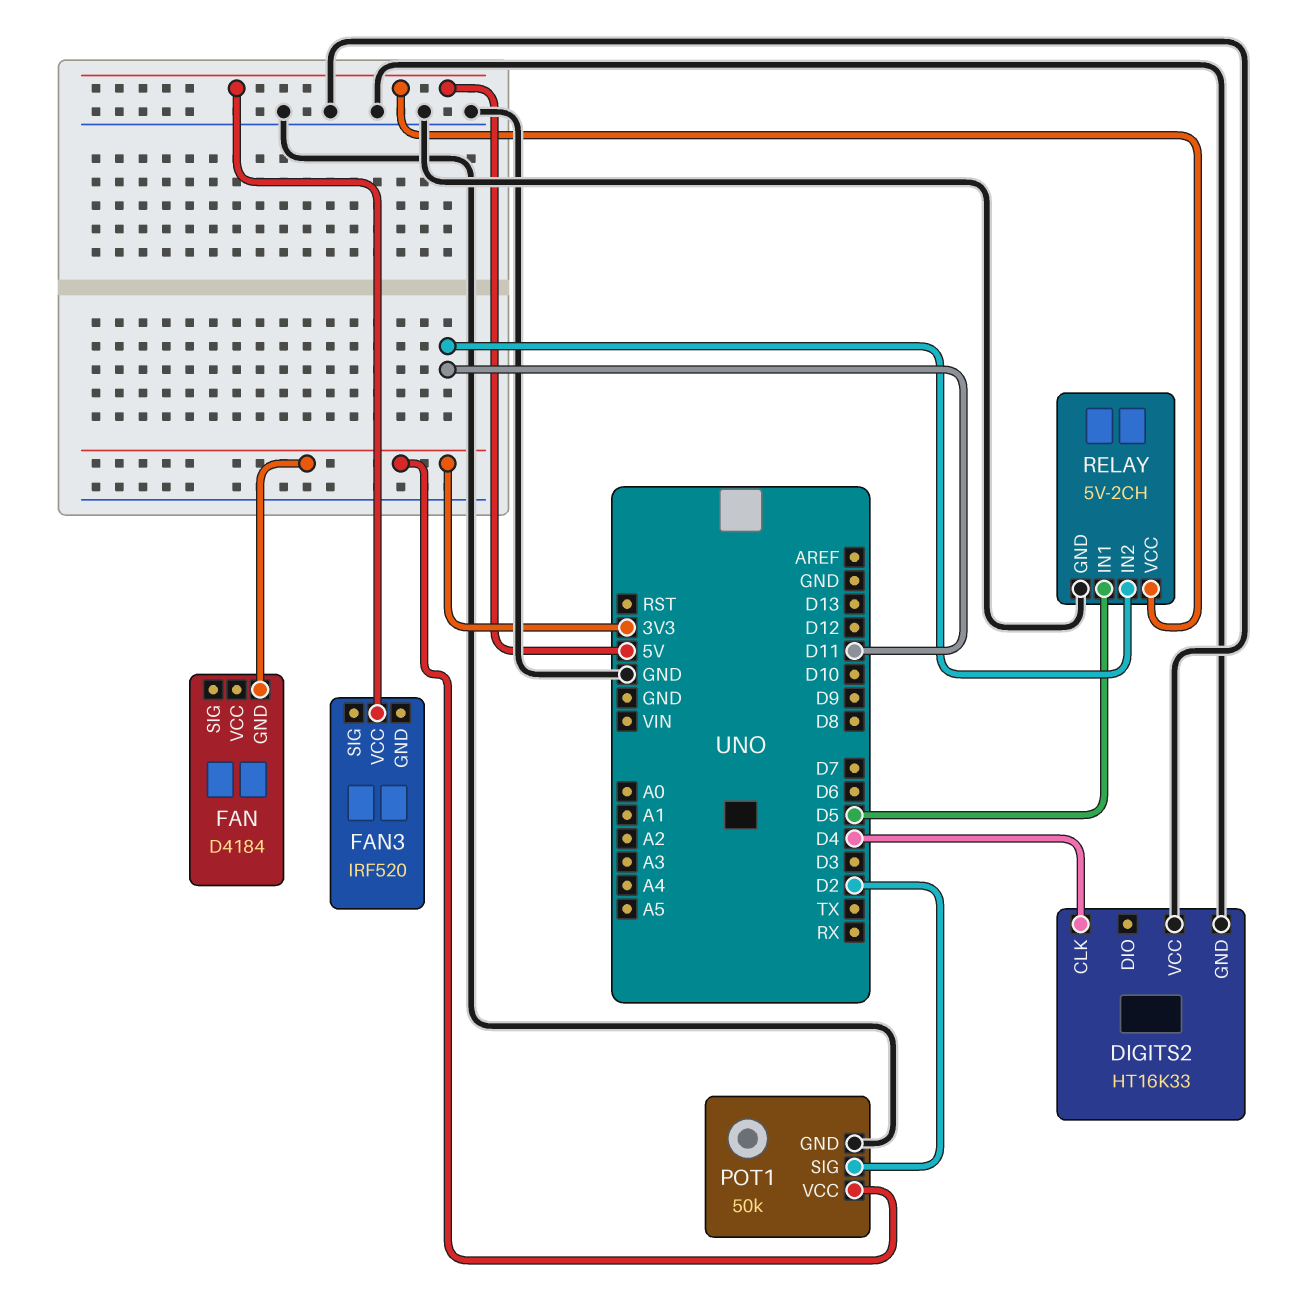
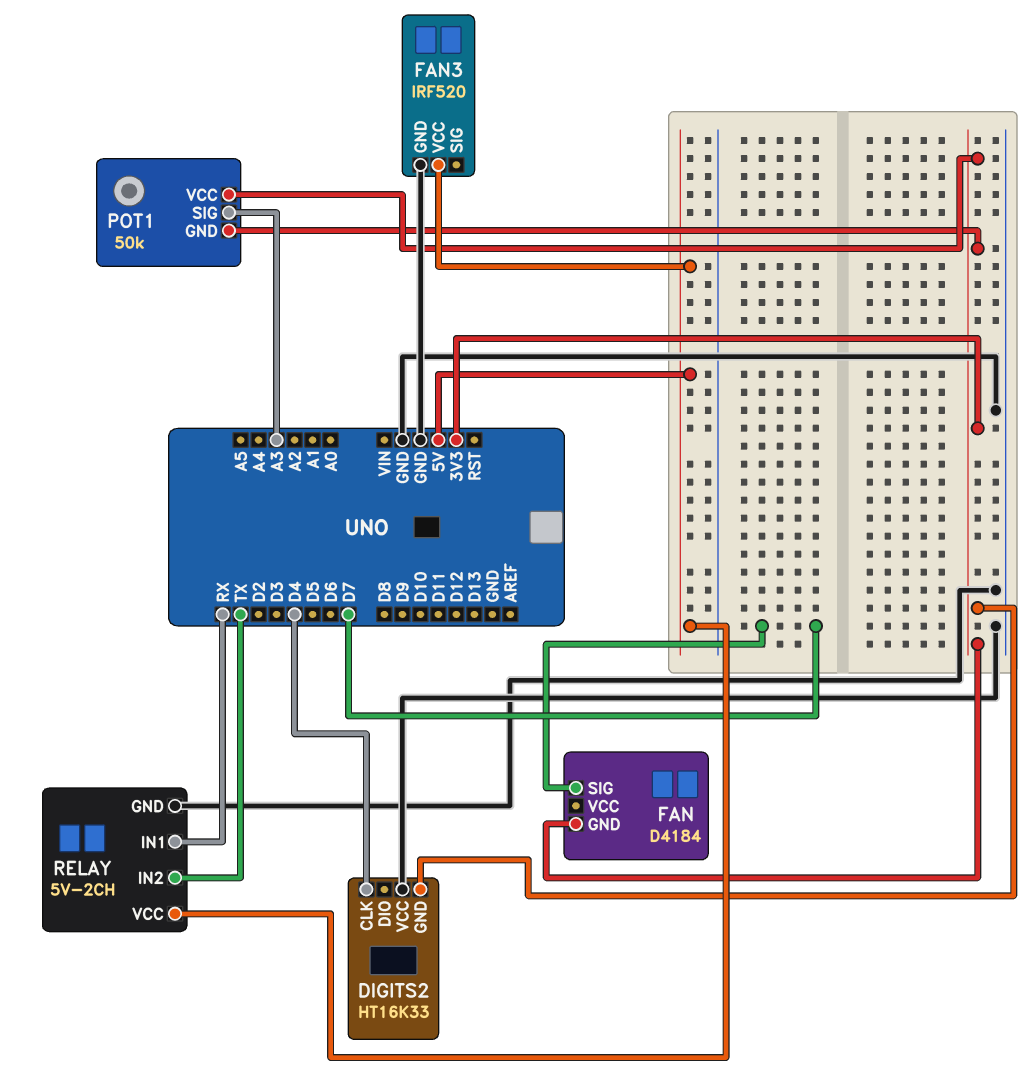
DIGITS2 pin GND: GND -> 3V3
FAN pin SIG: none -> D7
FAN3 pin GND: none -> GND
POT1 pin GND: GND -> 3V3
POT1 pin SIG: D2 -> A3
RELAY pin IN1: D5 -> RX
RELAY pin IN2: D11 -> TX

